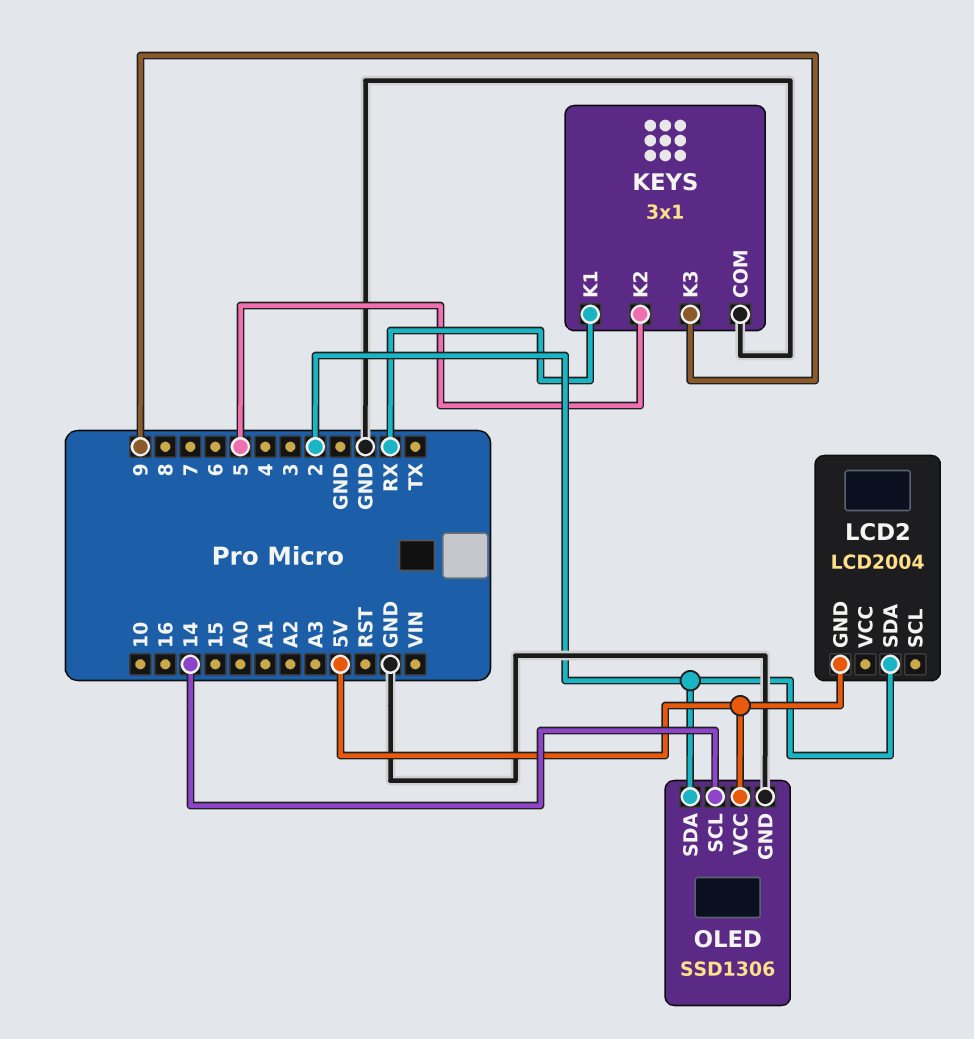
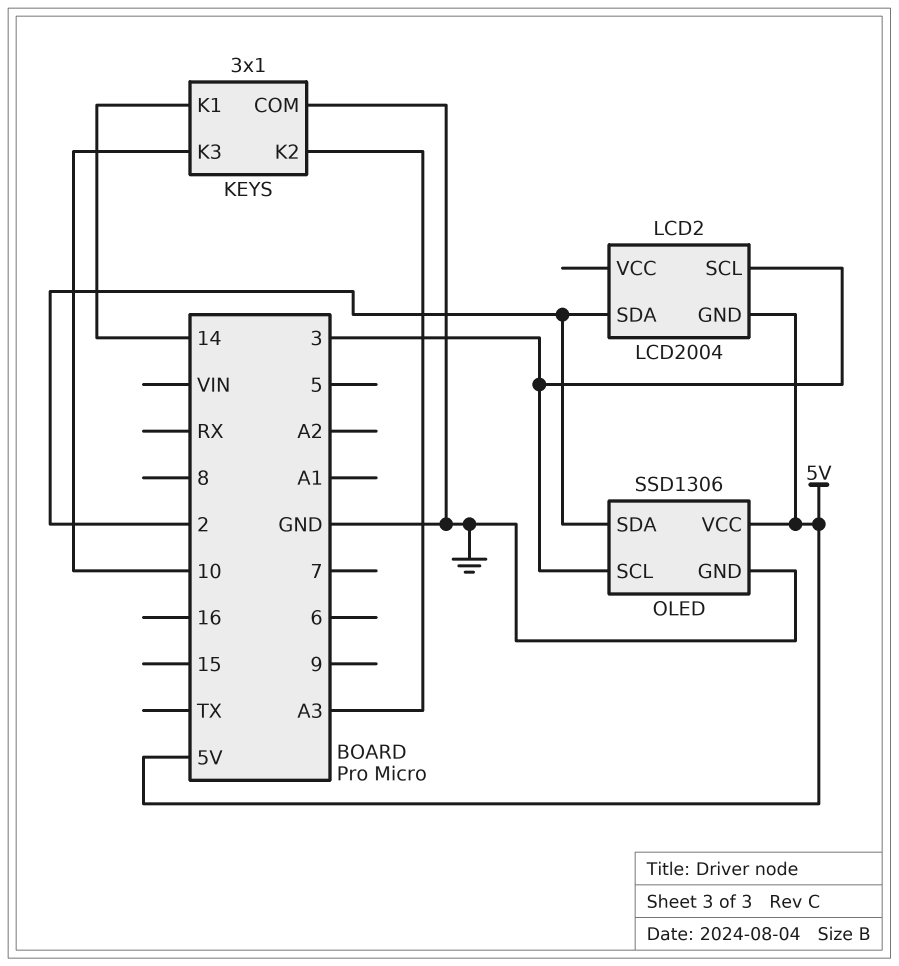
KEYS pin K1: RX -> 14
KEYS pin K2: 5 -> A3
KEYS pin K3: 9 -> 10
LCD2 pin SCL: none -> 3
OLED pin SCL: 14 -> 3

